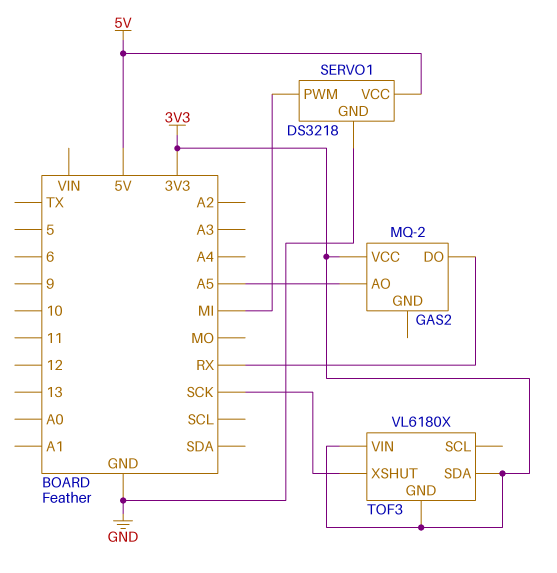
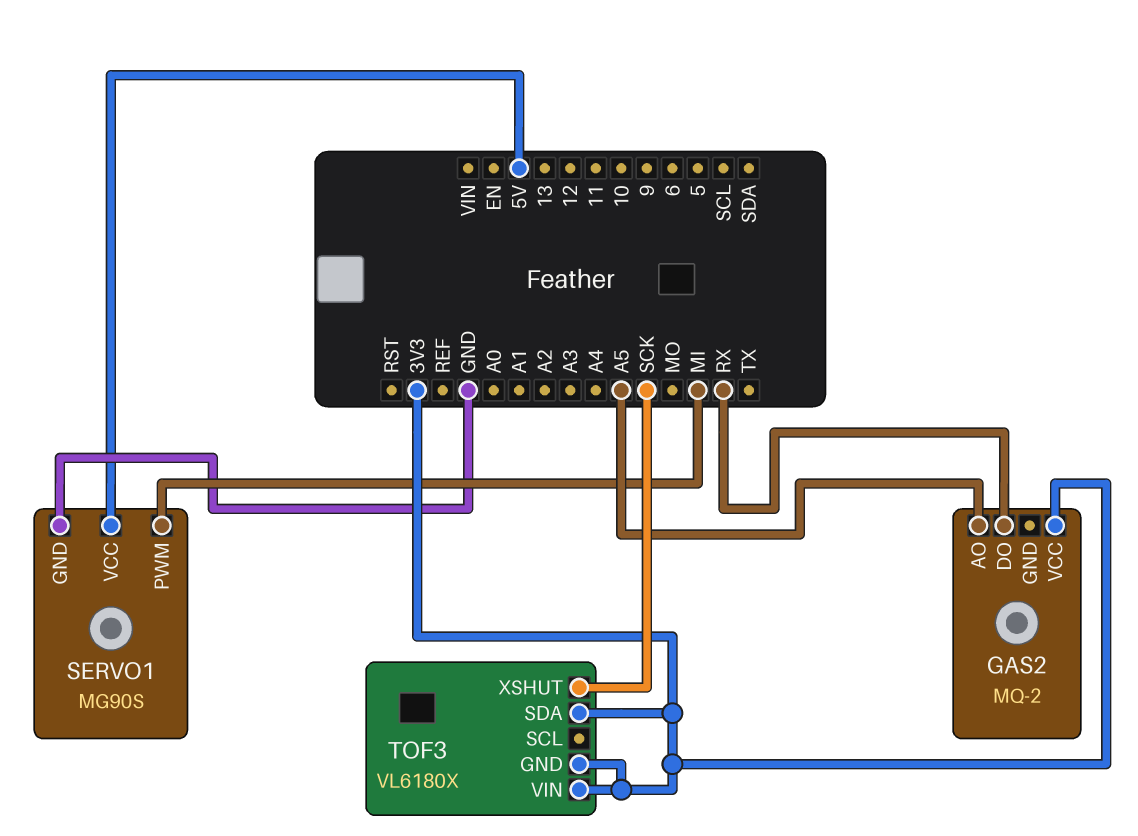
SERVO1: DS3218 -> MG90S

